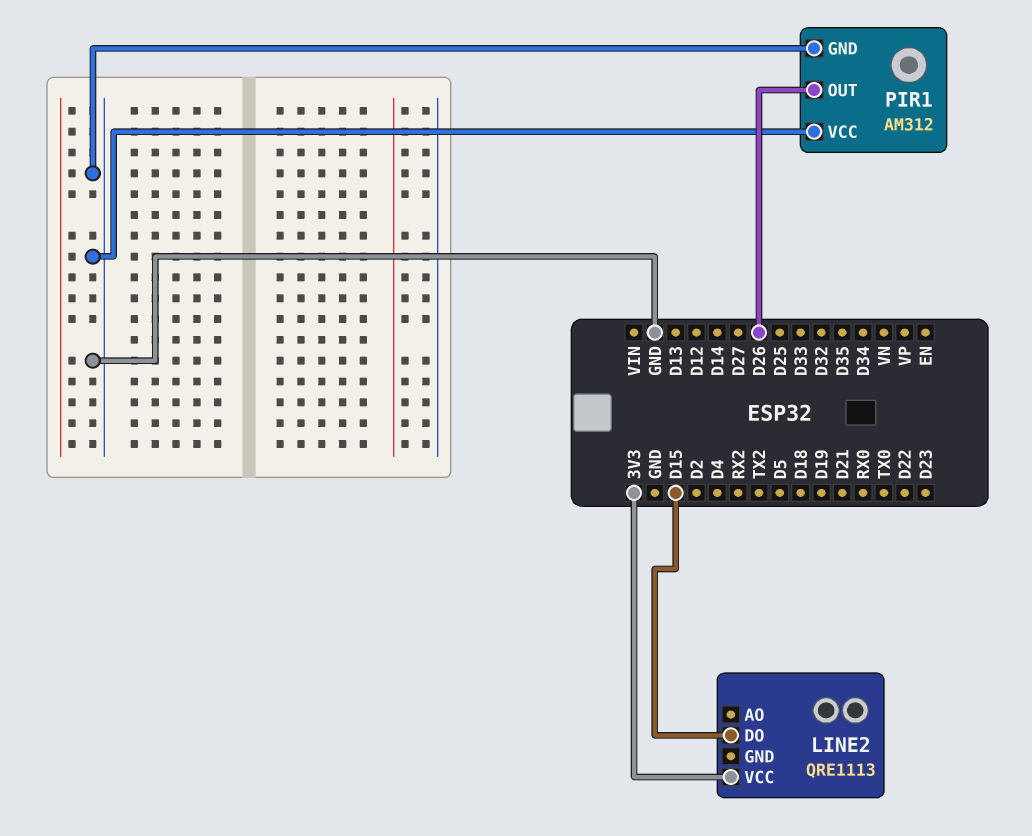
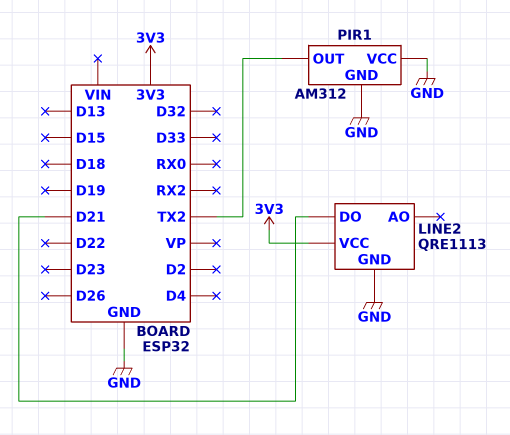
LINE2 pin DO: D15 -> D21
LINE2 pin GND: none -> GND
PIR1 pin OUT: D26 -> TX2

